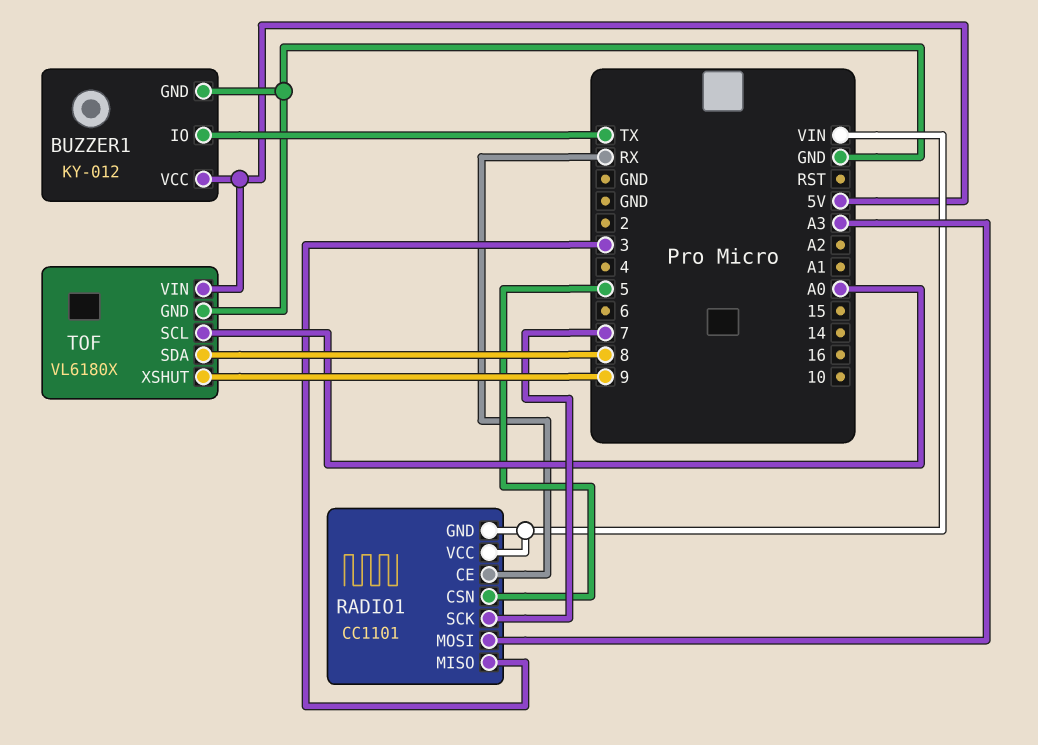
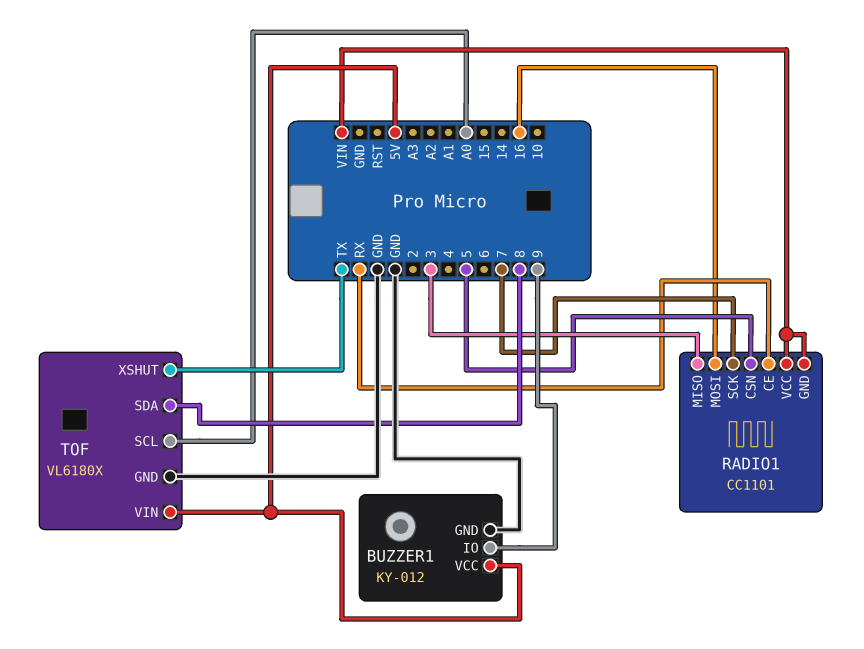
BUZZER1 pin IO: TX -> 9
RADIO1 pin MOSI: A3 -> 16
TOF pin XSHUT: 9 -> TX

